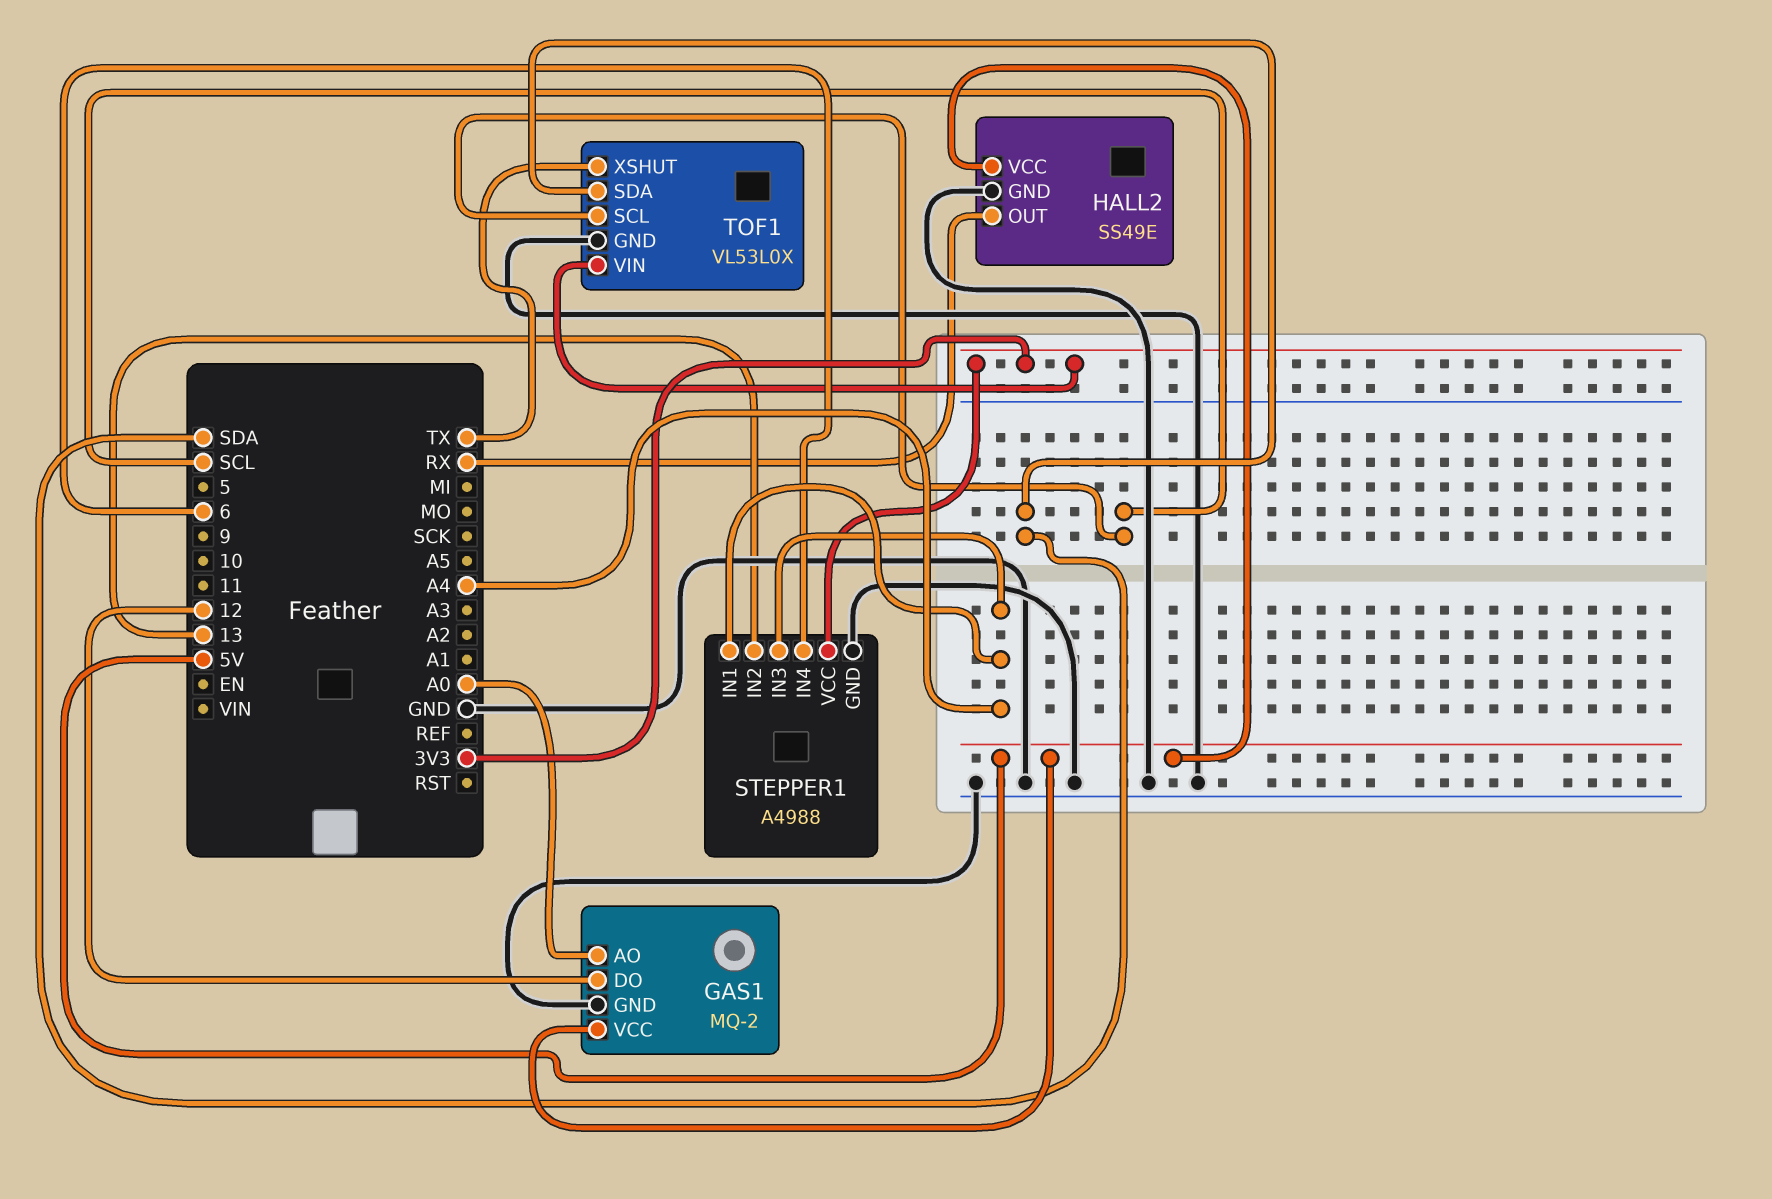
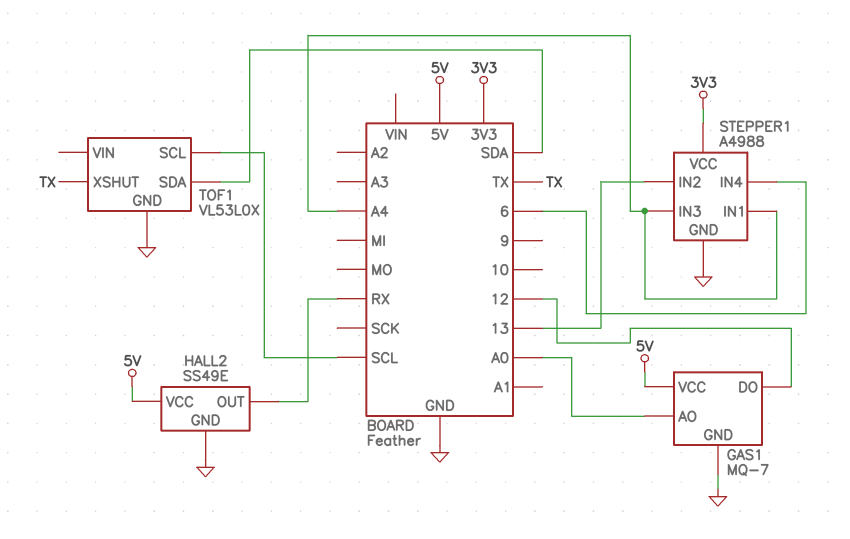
GAS1: MQ-2 -> MQ-7
TOF1 pin VIN: 3V3 -> none

